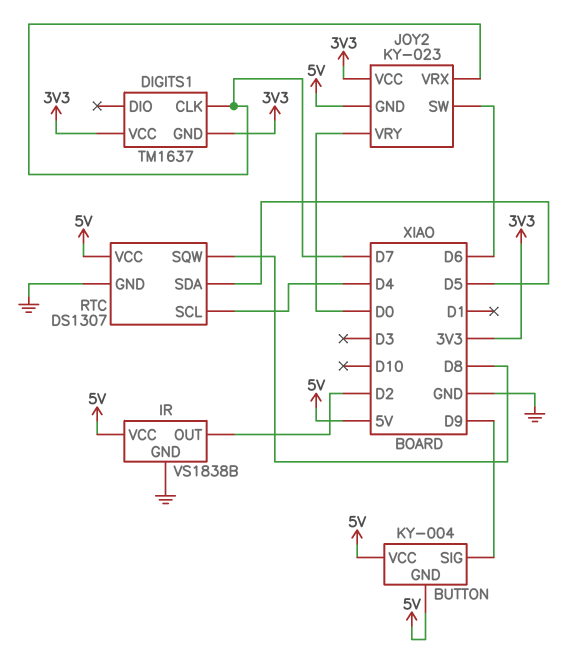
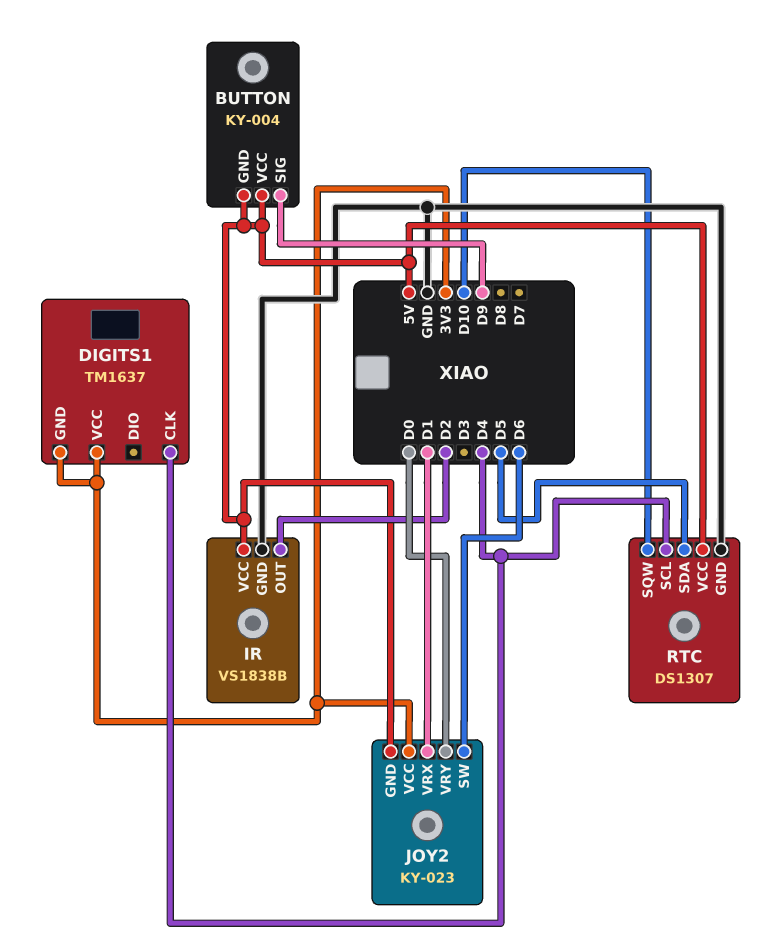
DIGITS1 pin CLK: D7 -> D4
JOY2 pin VRX: D7 -> D1
RTC pin SQW: D8 -> D10

